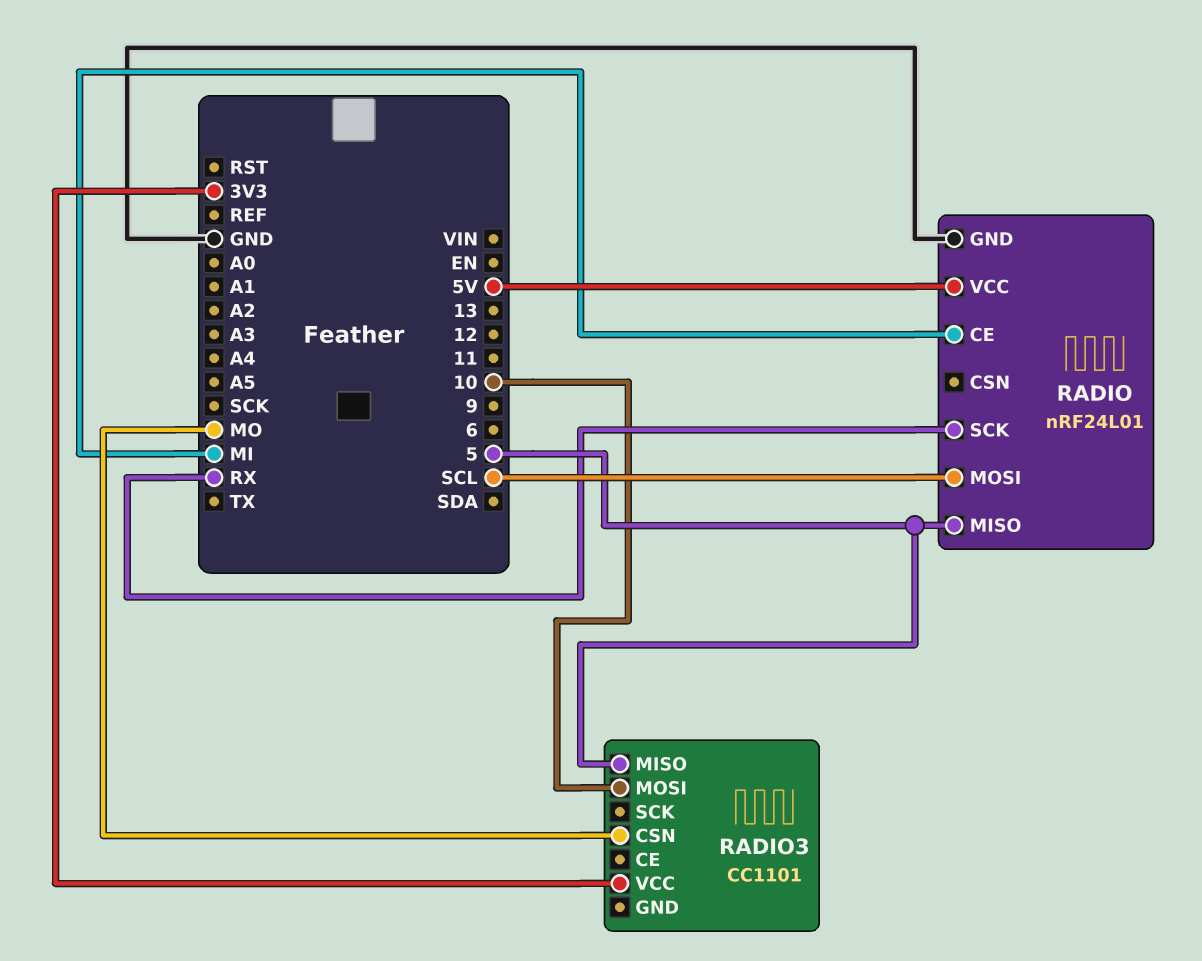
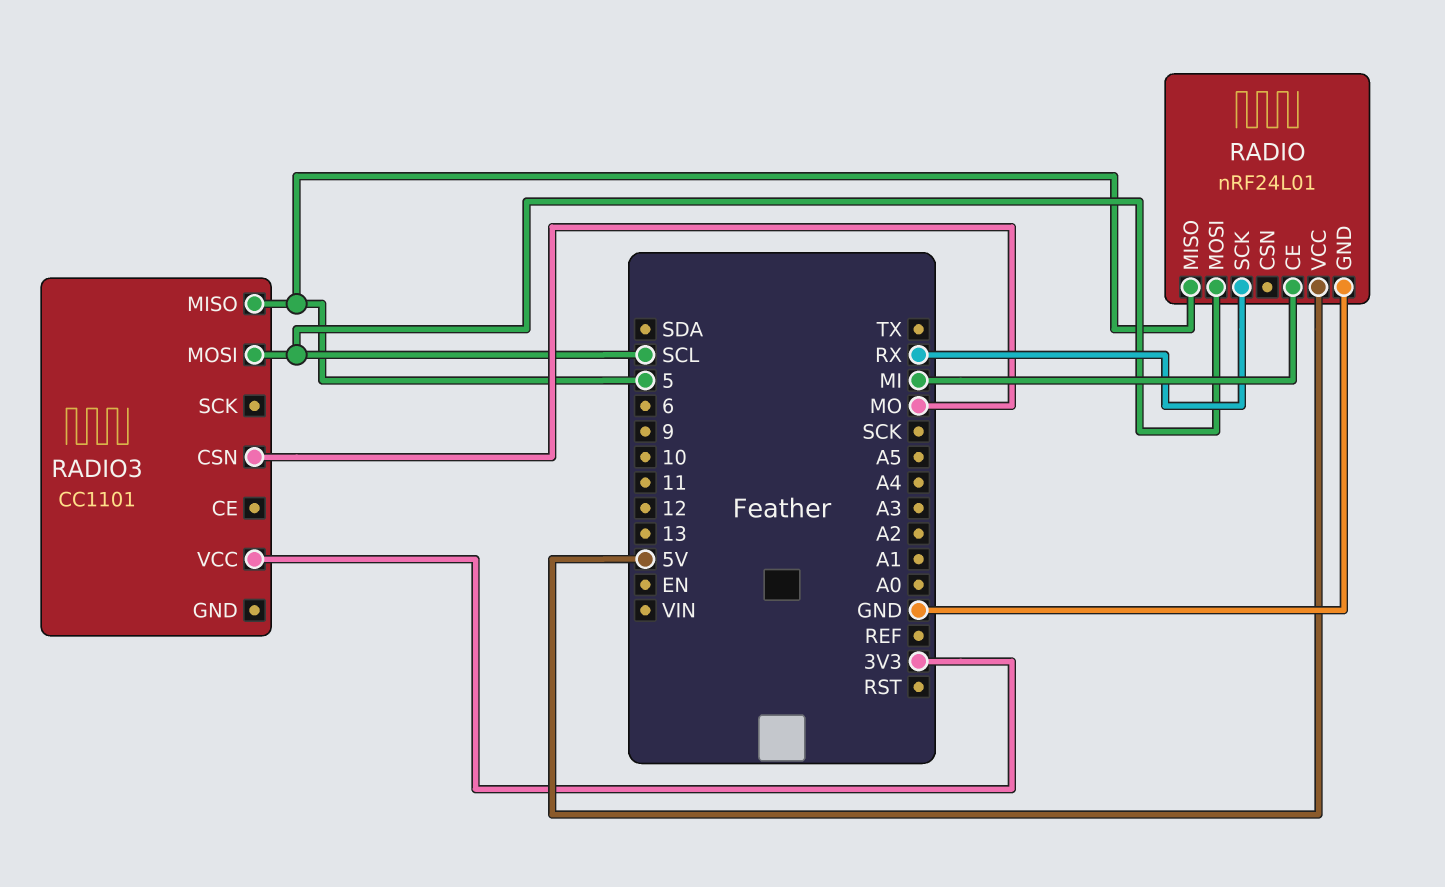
RADIO3 pin MOSI: 10 -> SCL

